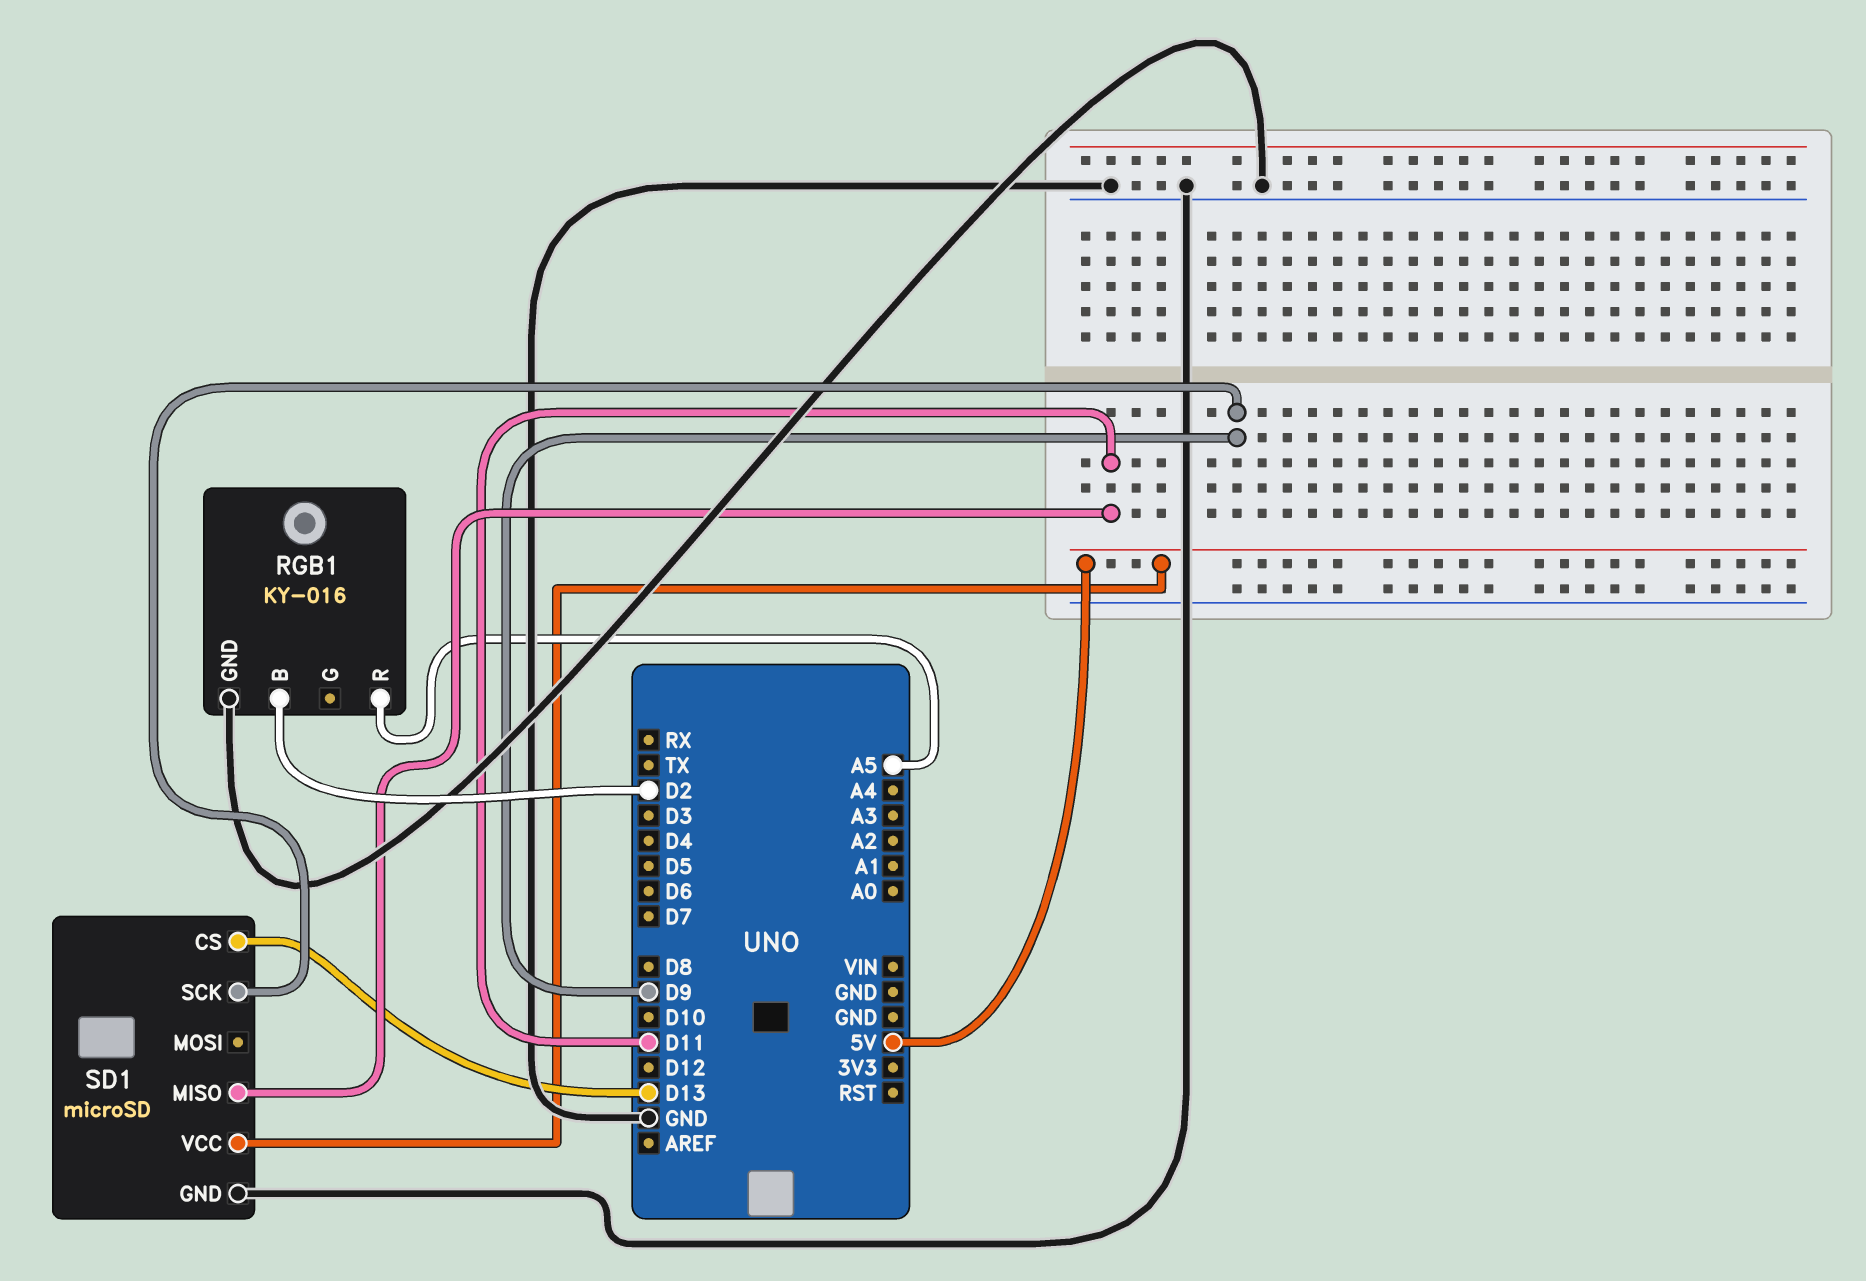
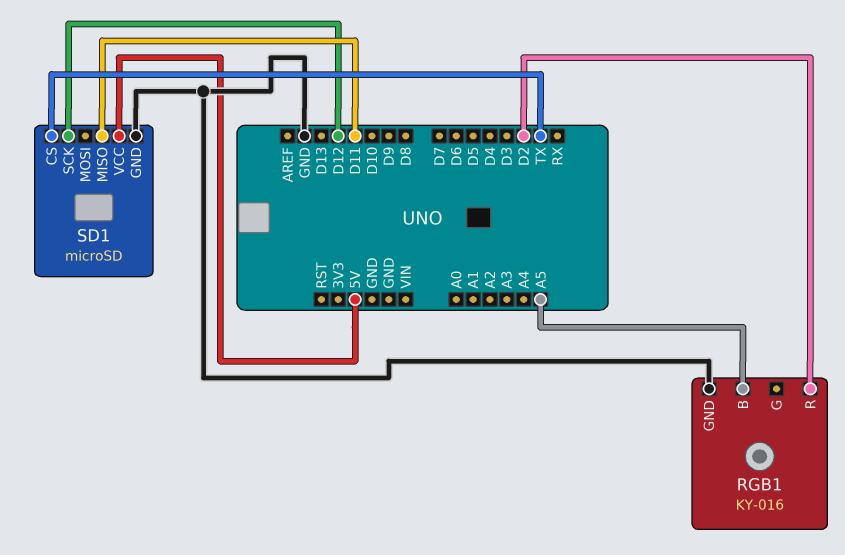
RGB1 pin B: D2 -> A5
RGB1 pin R: A5 -> D2
SD1 pin CS: D13 -> TX
SD1 pin SCK: D9 -> D12

